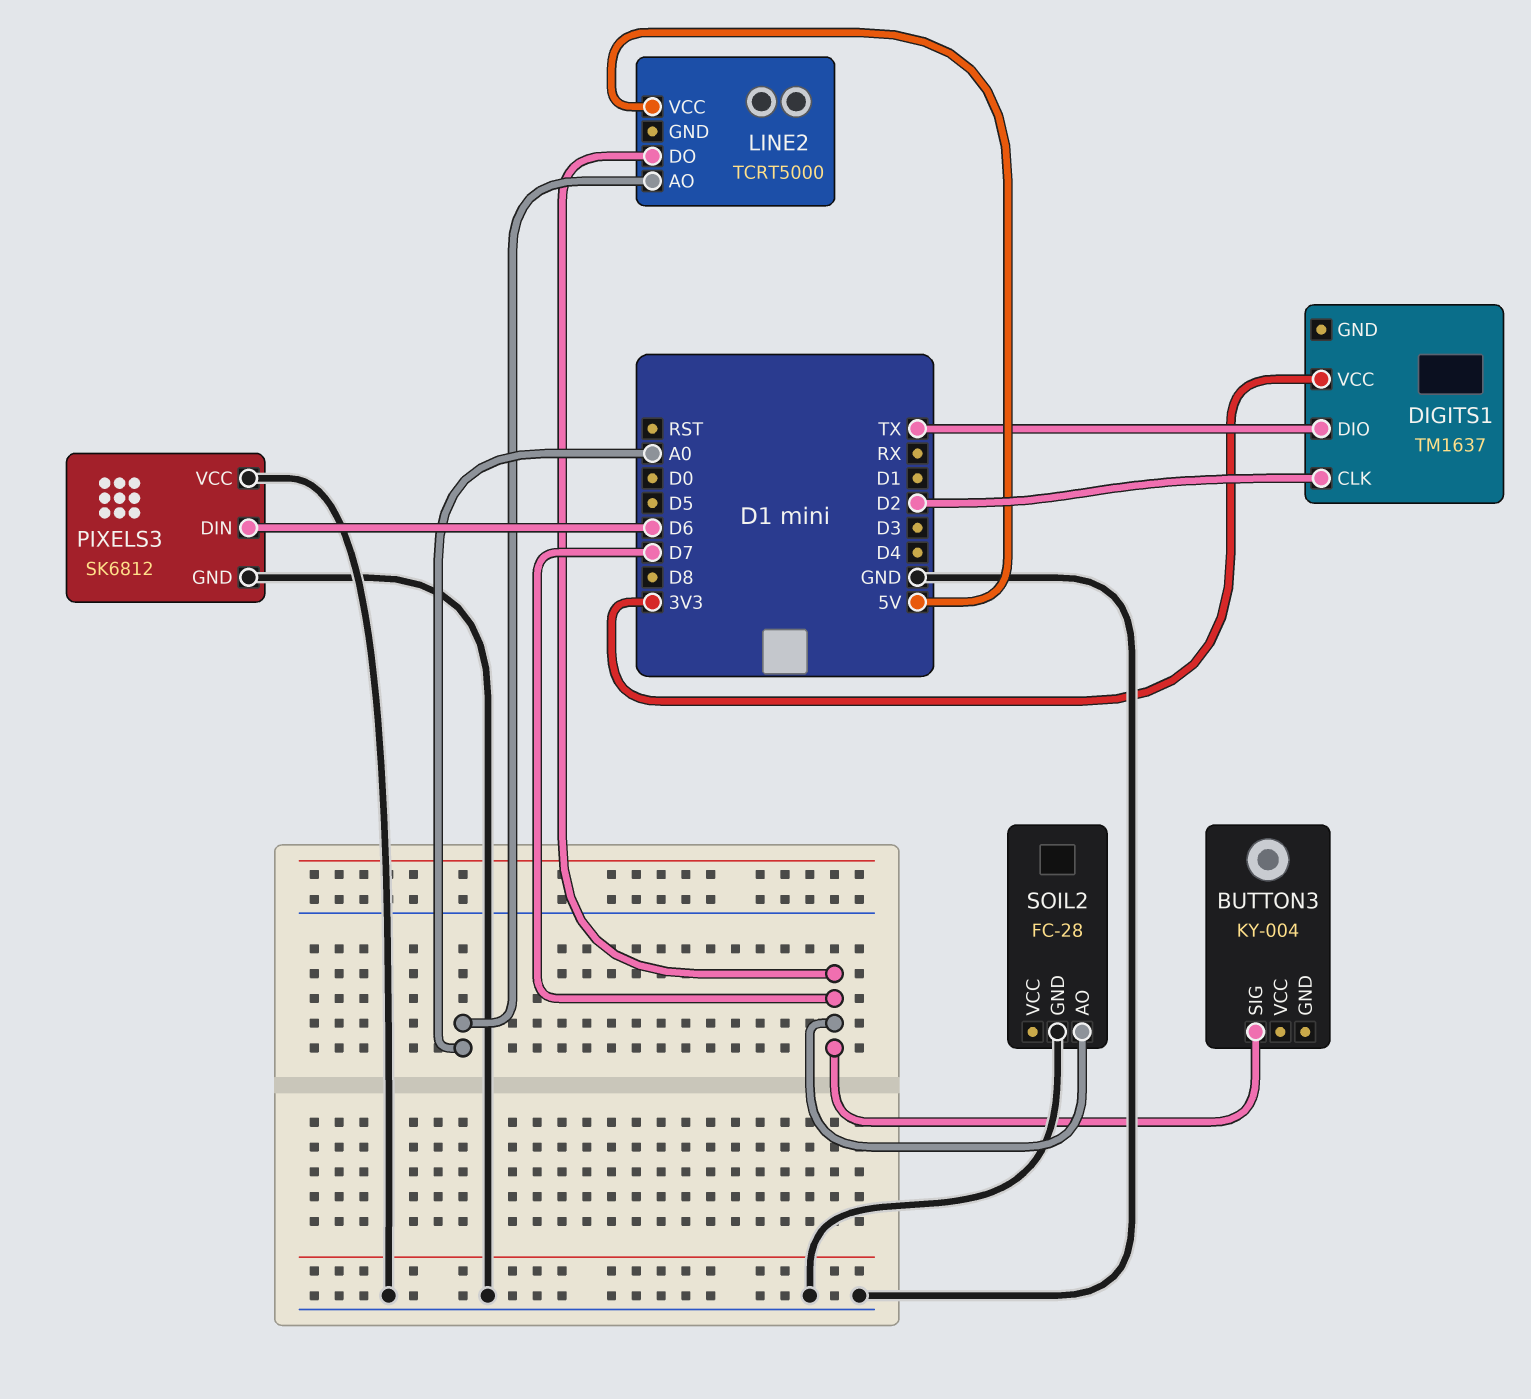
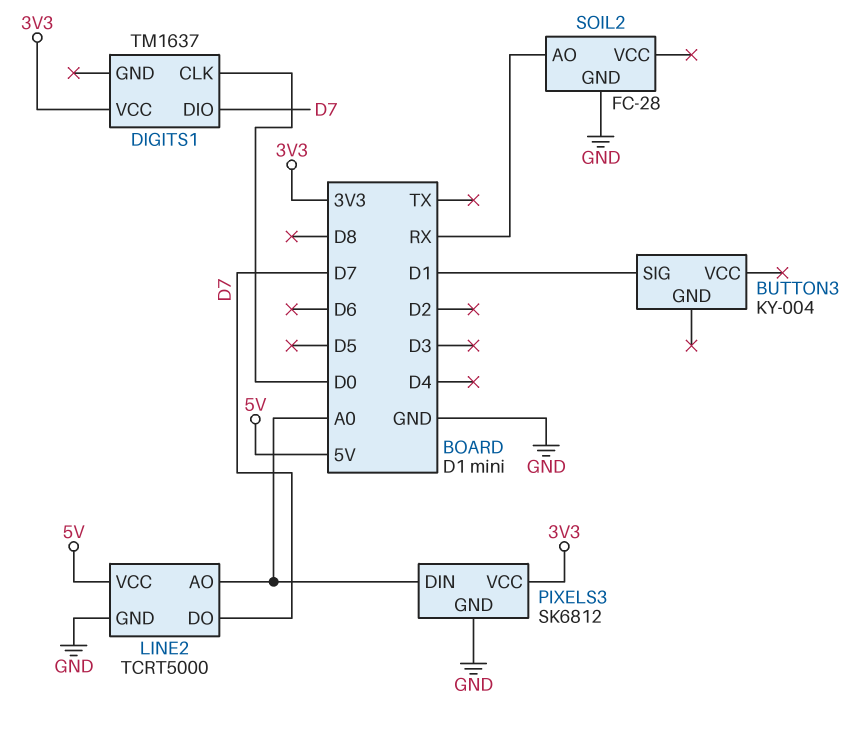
BUTTON3 pin SIG: D7 -> D1
DIGITS1 pin CLK: D2 -> D0
DIGITS1 pin DIO: TX -> D7
LINE2 pin GND: none -> GND
PIXELS3 pin DIN: D6 -> A0
PIXELS3 pin VCC: GND -> 3V3
SOIL2 pin AO: D7 -> RX

